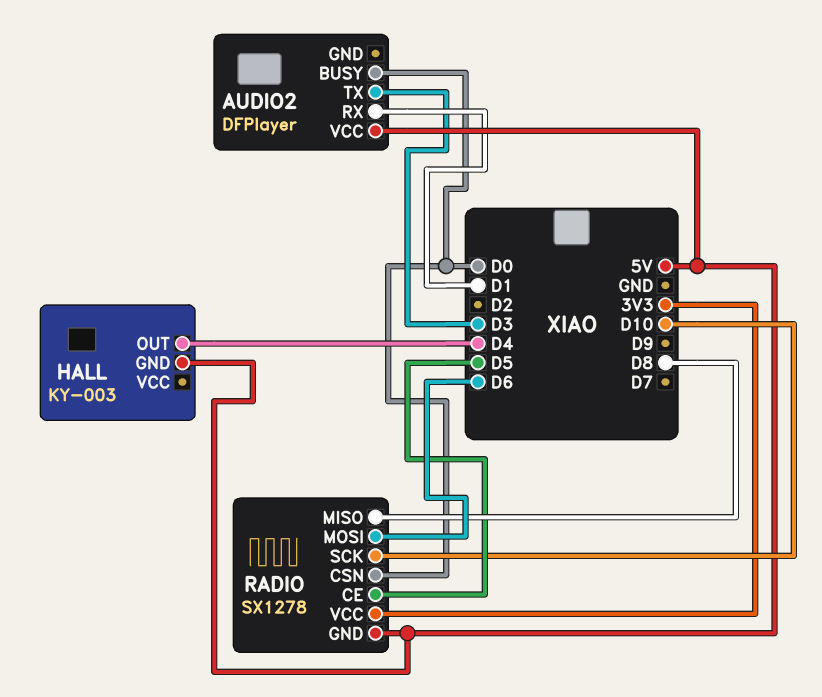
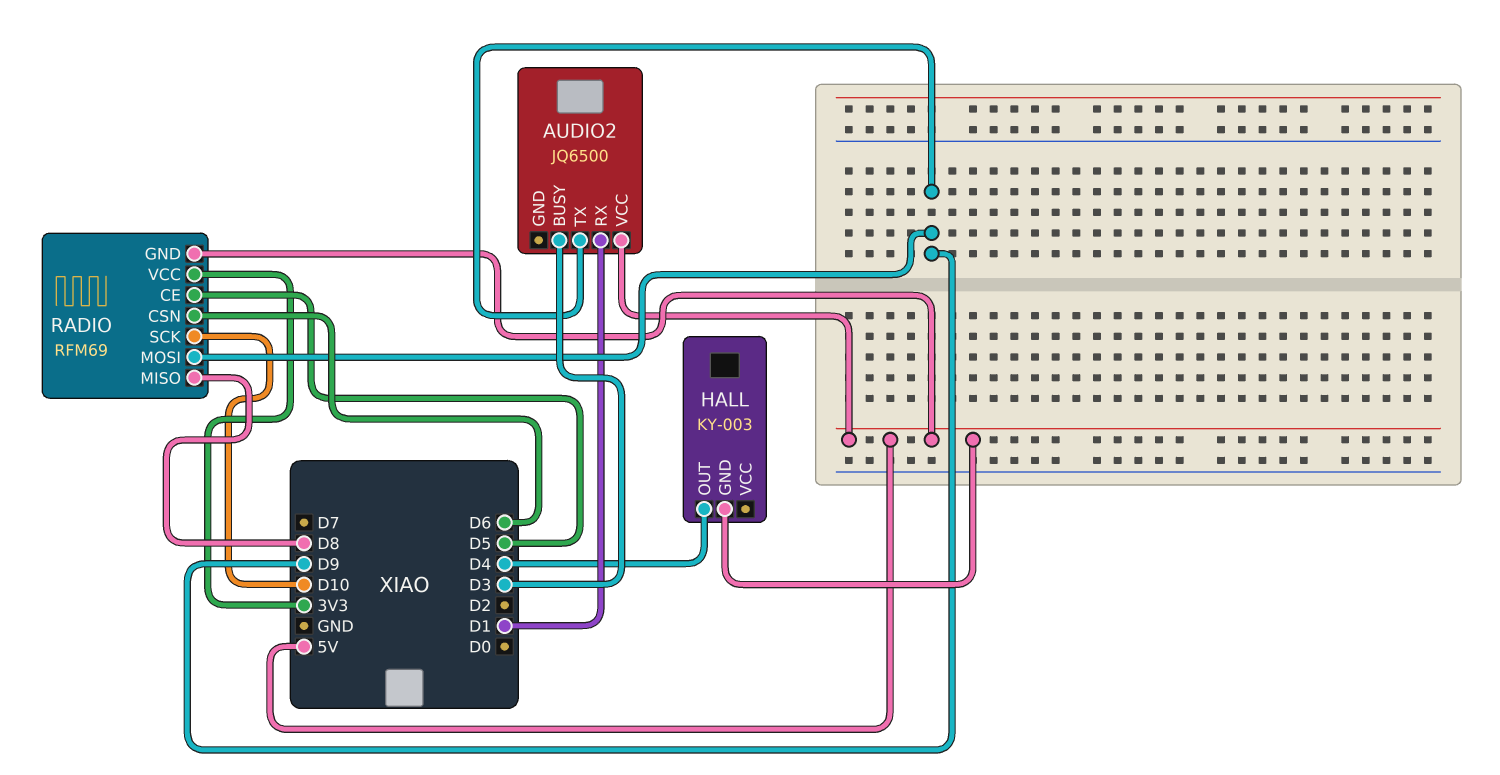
AUDIO2: DFPlayer -> JQ6500
AUDIO2 pin BUSY: D0 -> D3
AUDIO2 pin TX: D3 -> D9
RADIO: SX1278 -> RFM69
RADIO pin CSN: D0 -> D6
RADIO pin MOSI: D6 -> D9

